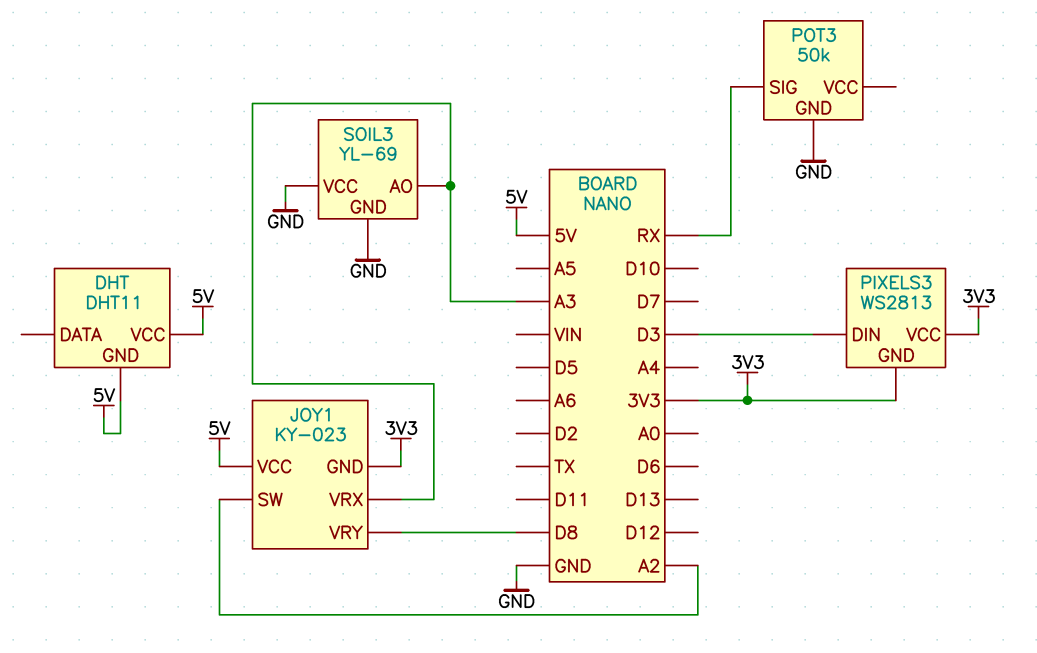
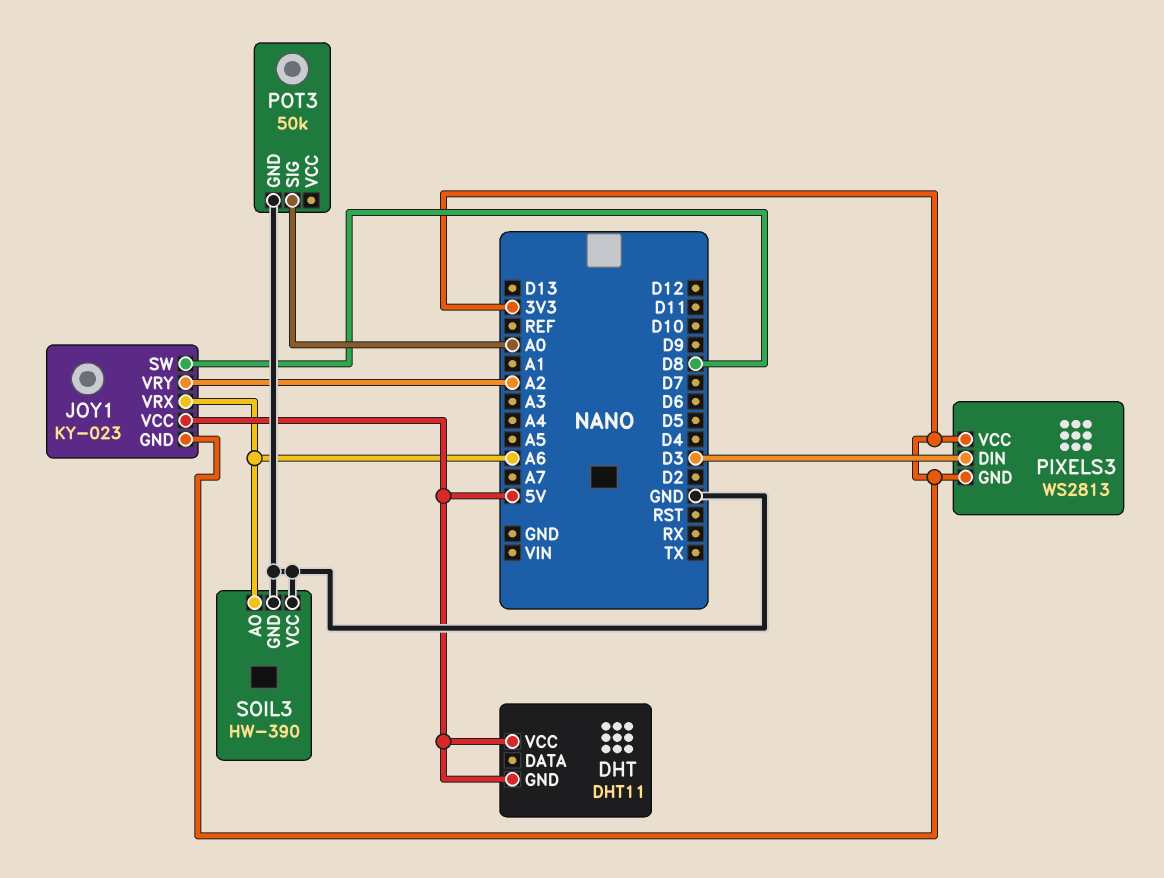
JOY1 pin SW: A2 -> D8
JOY1 pin VRX: A3 -> A6
JOY1 pin VRY: D8 -> A2
POT3 pin SIG: RX -> A0
SOIL3: YL-69 -> HW-390
SOIL3 pin AO: A3 -> A6

